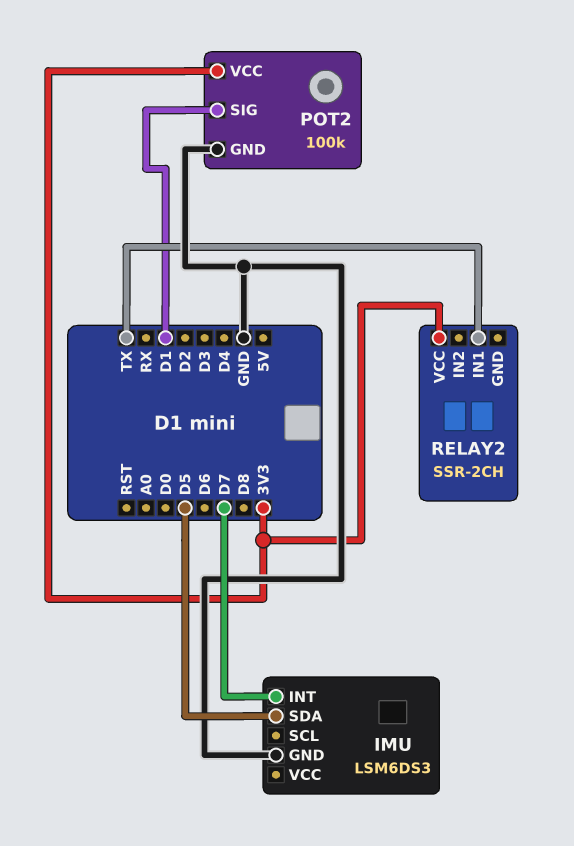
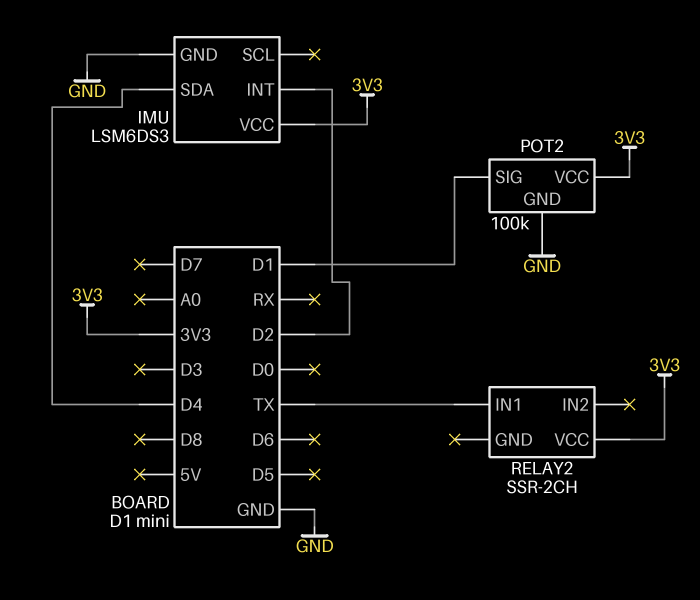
IMU pin INT: D7 -> D2
IMU pin SDA: D5 -> D4
IMU pin VCC: none -> 3V3

